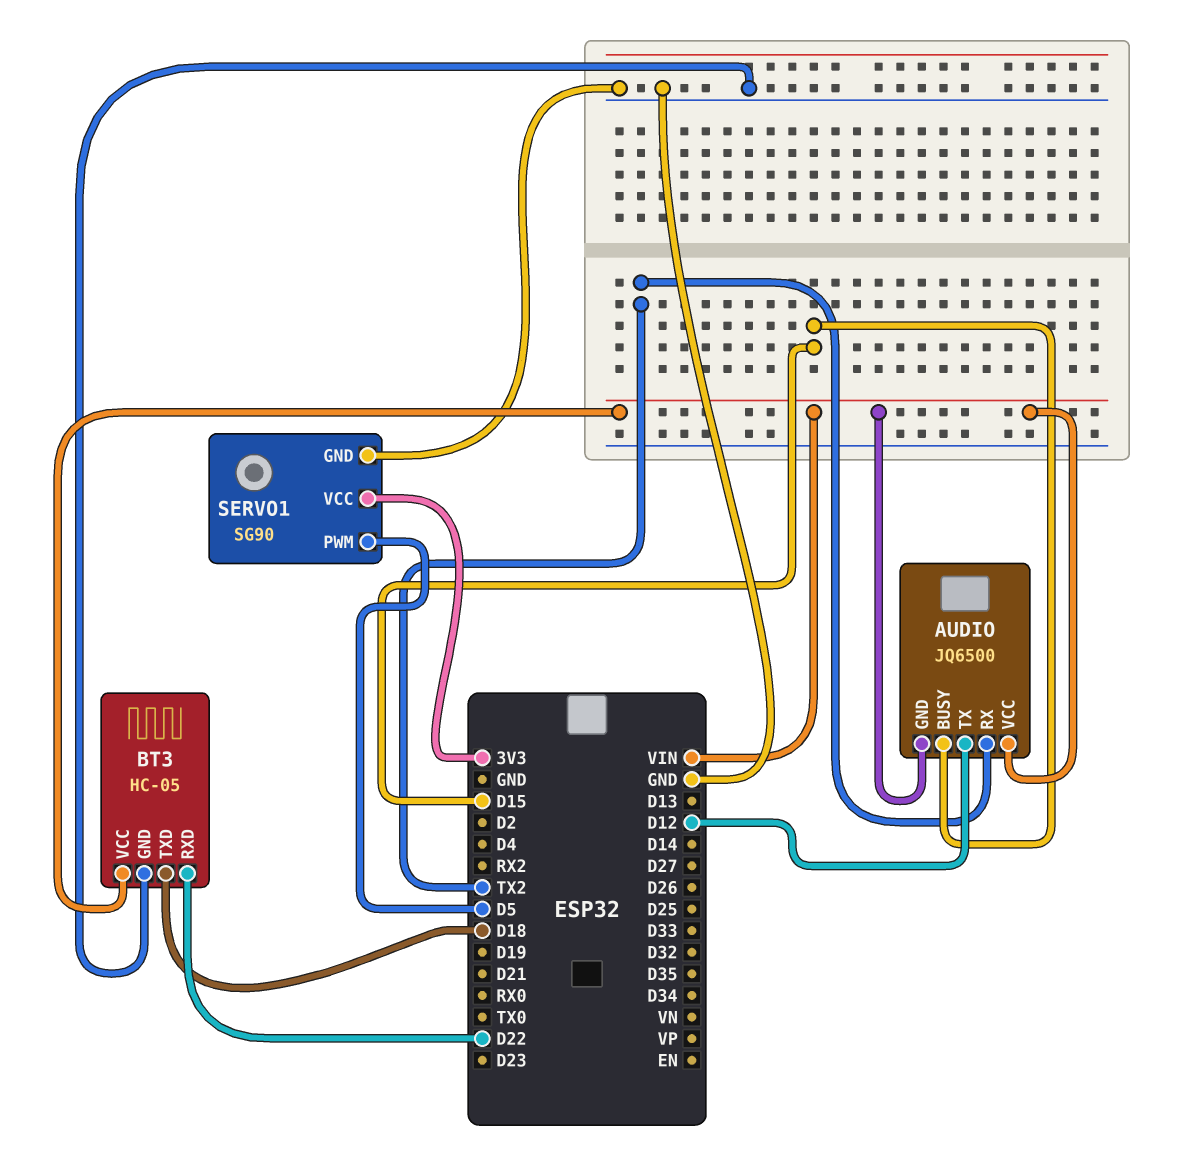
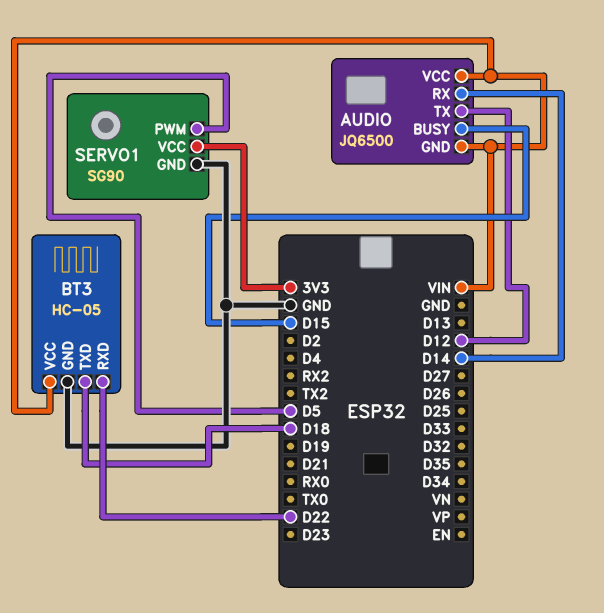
AUDIO pin RX: TX2 -> D14

